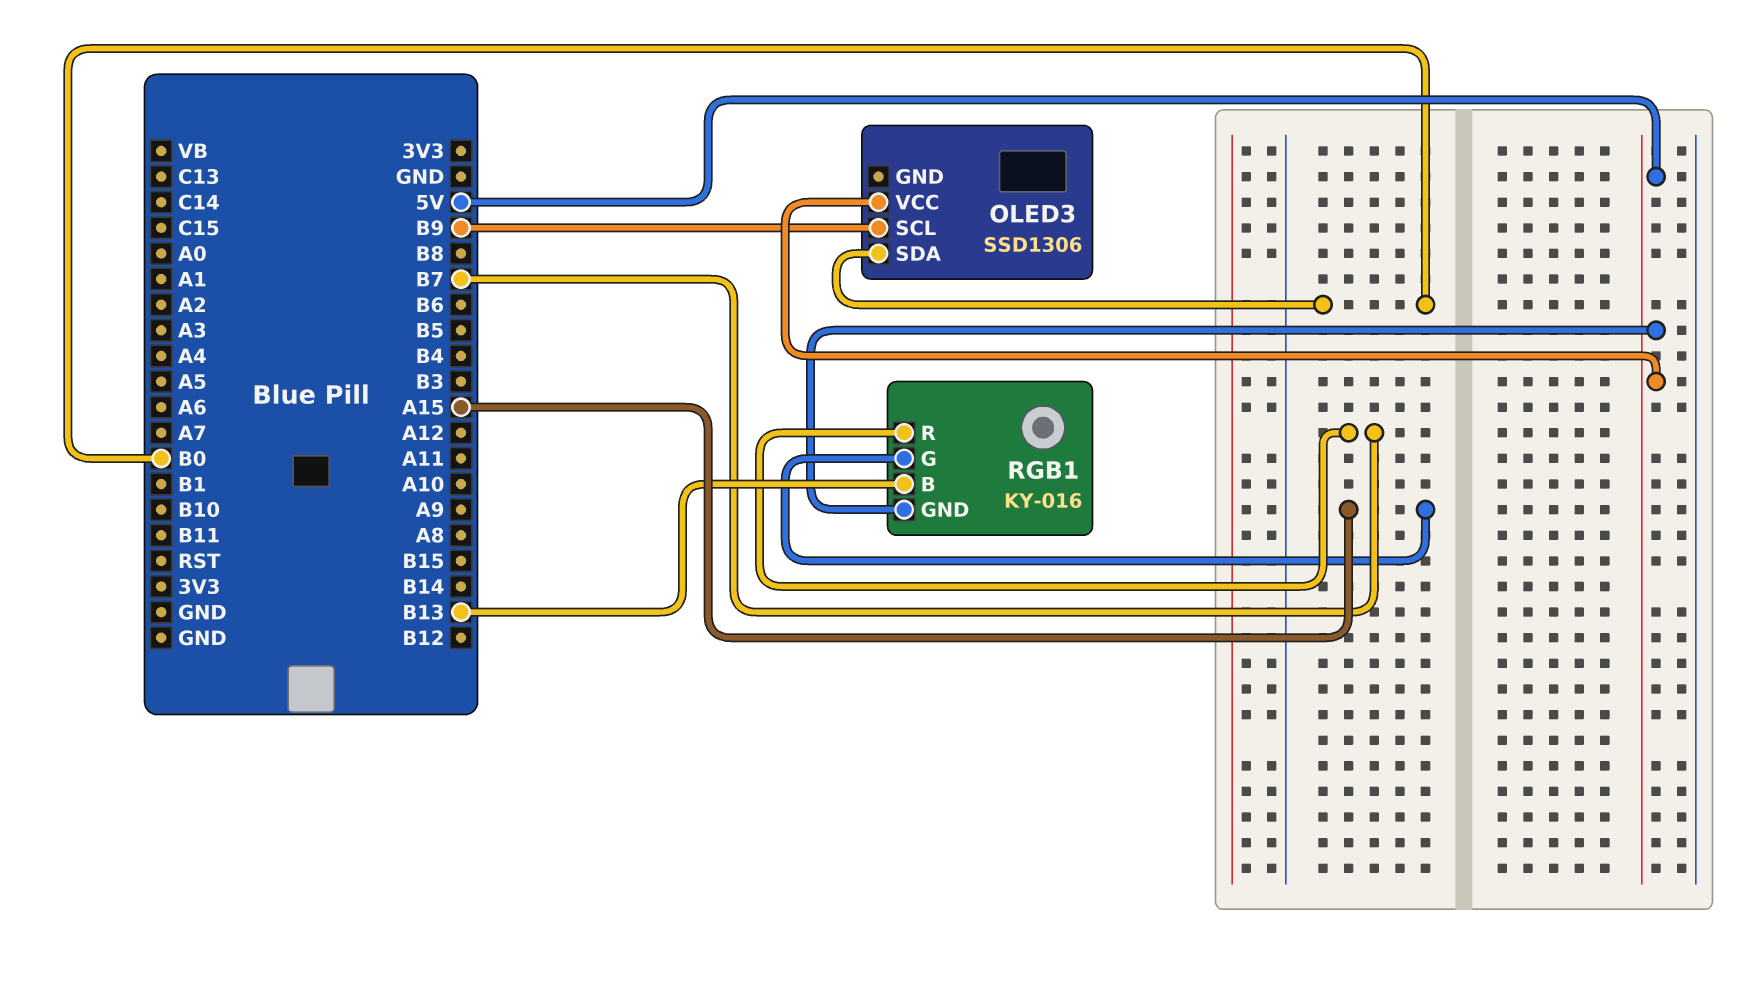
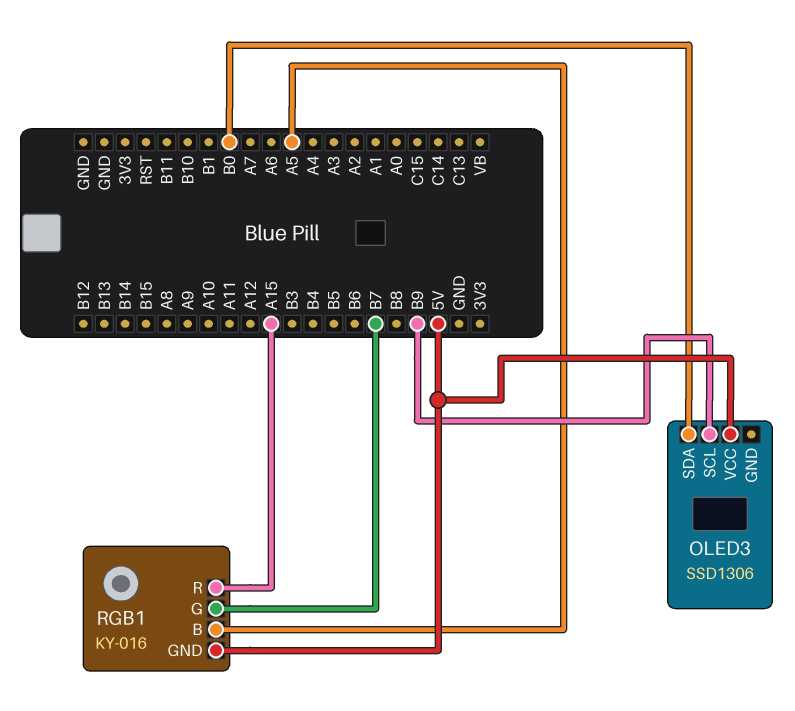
RGB1 pin B: B13 -> A5
RGB1 pin G: A15 -> B7
RGB1 pin R: B7 -> A15

